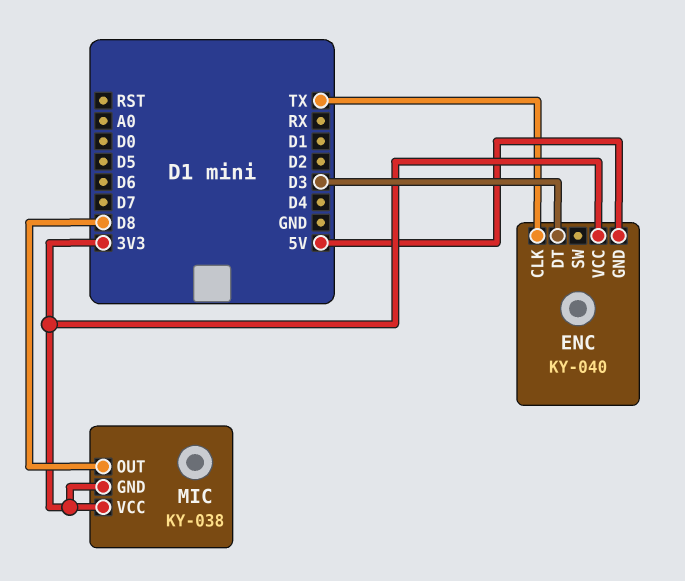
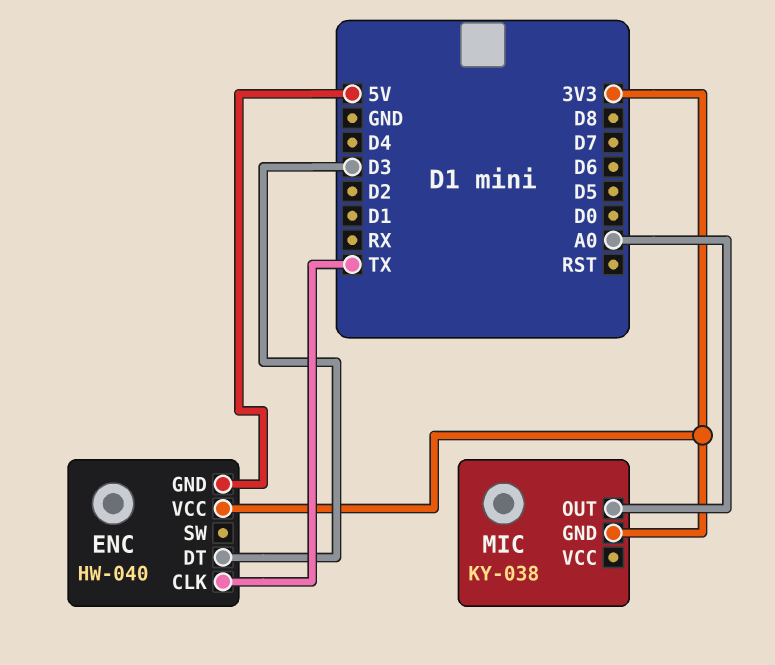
ENC: KY-040 -> HW-040
MIC pin OUT: D8 -> A0
MIC pin VCC: 3V3 -> none

